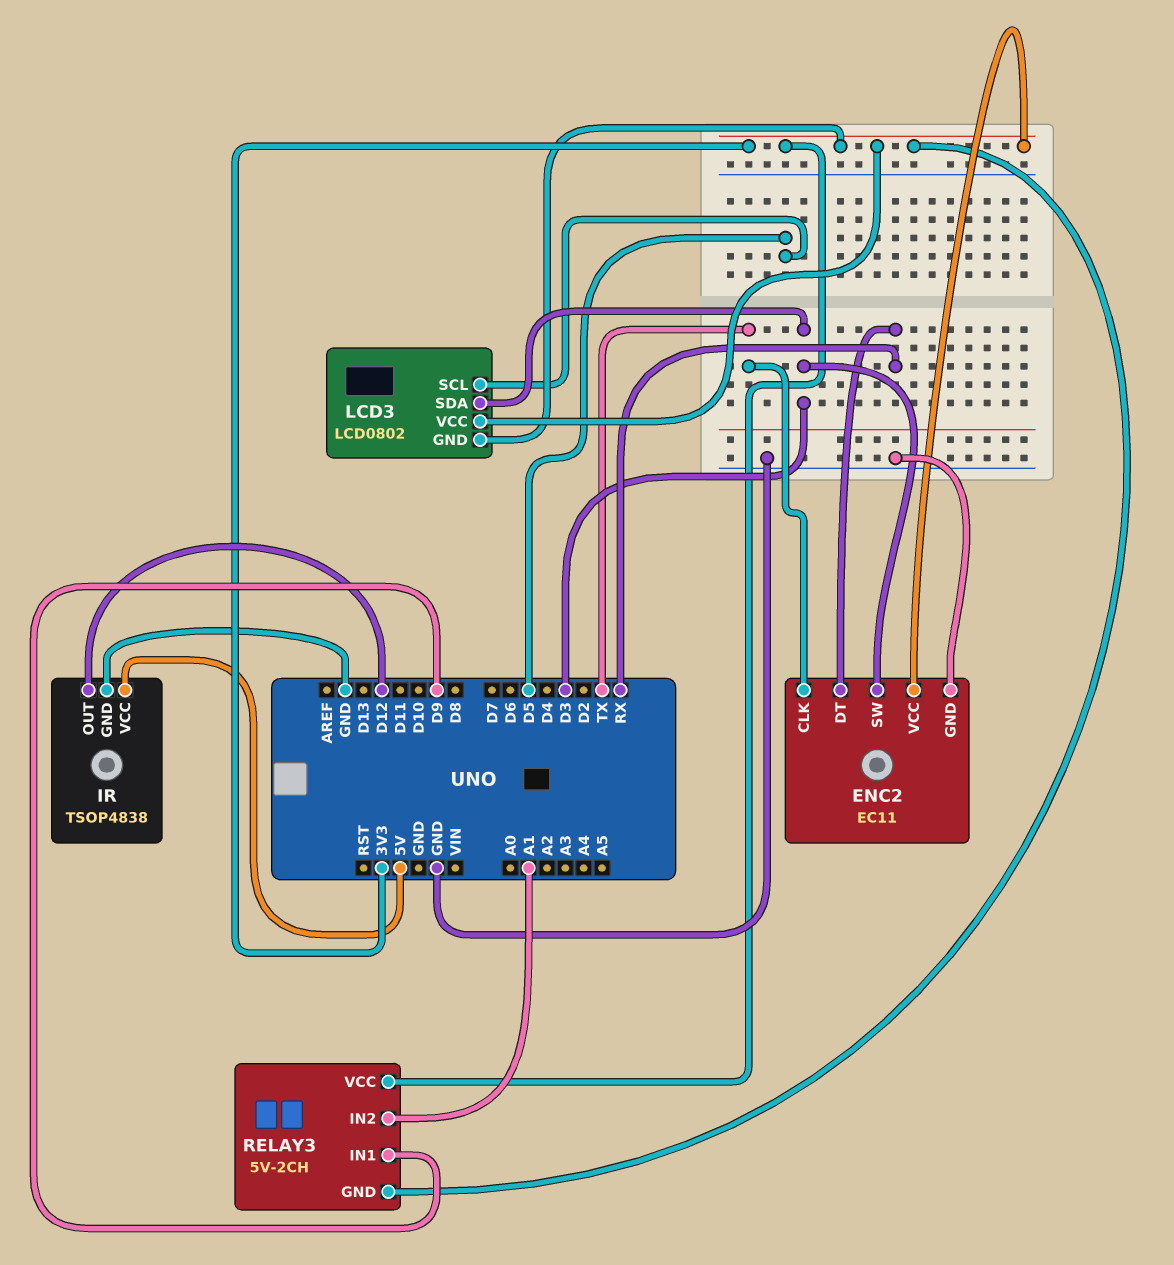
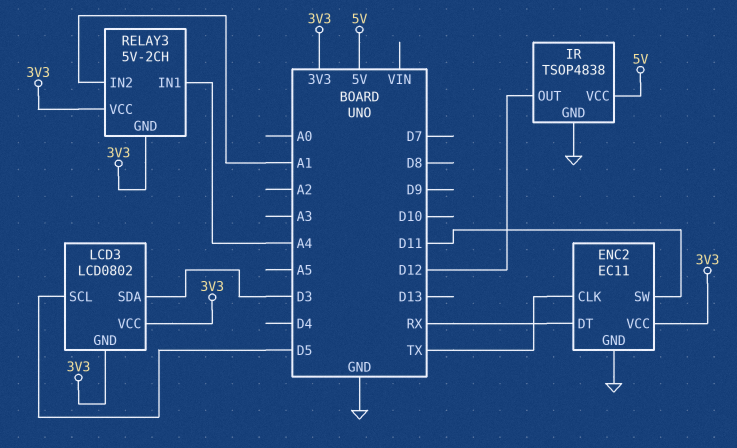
ENC2 pin SW: D3 -> D11
RELAY3 pin IN1: D9 -> A4

